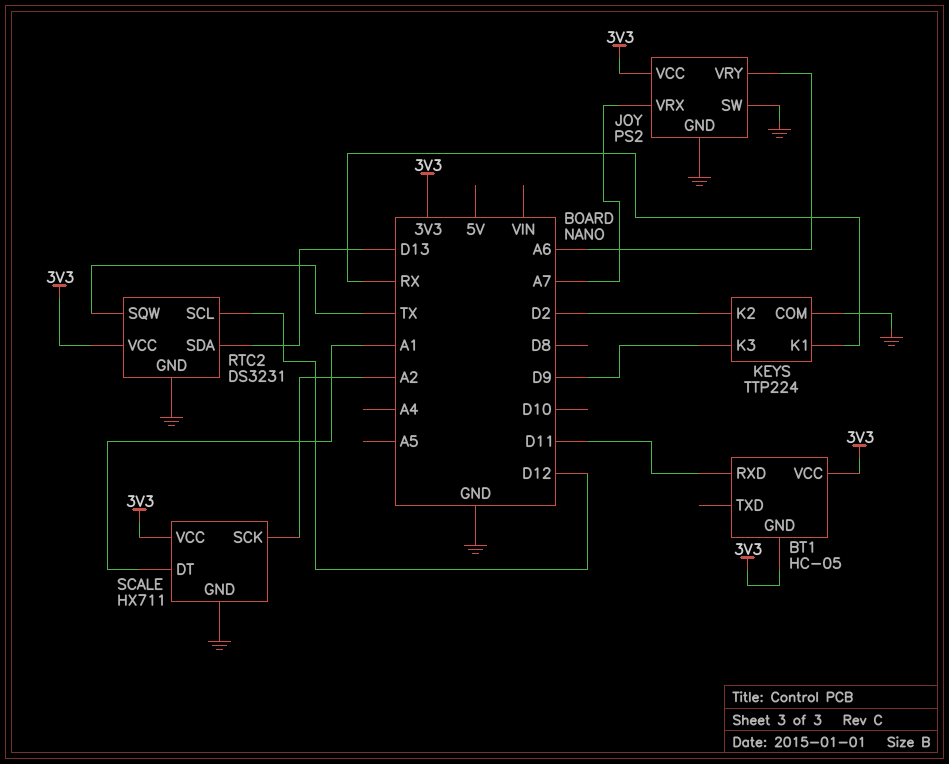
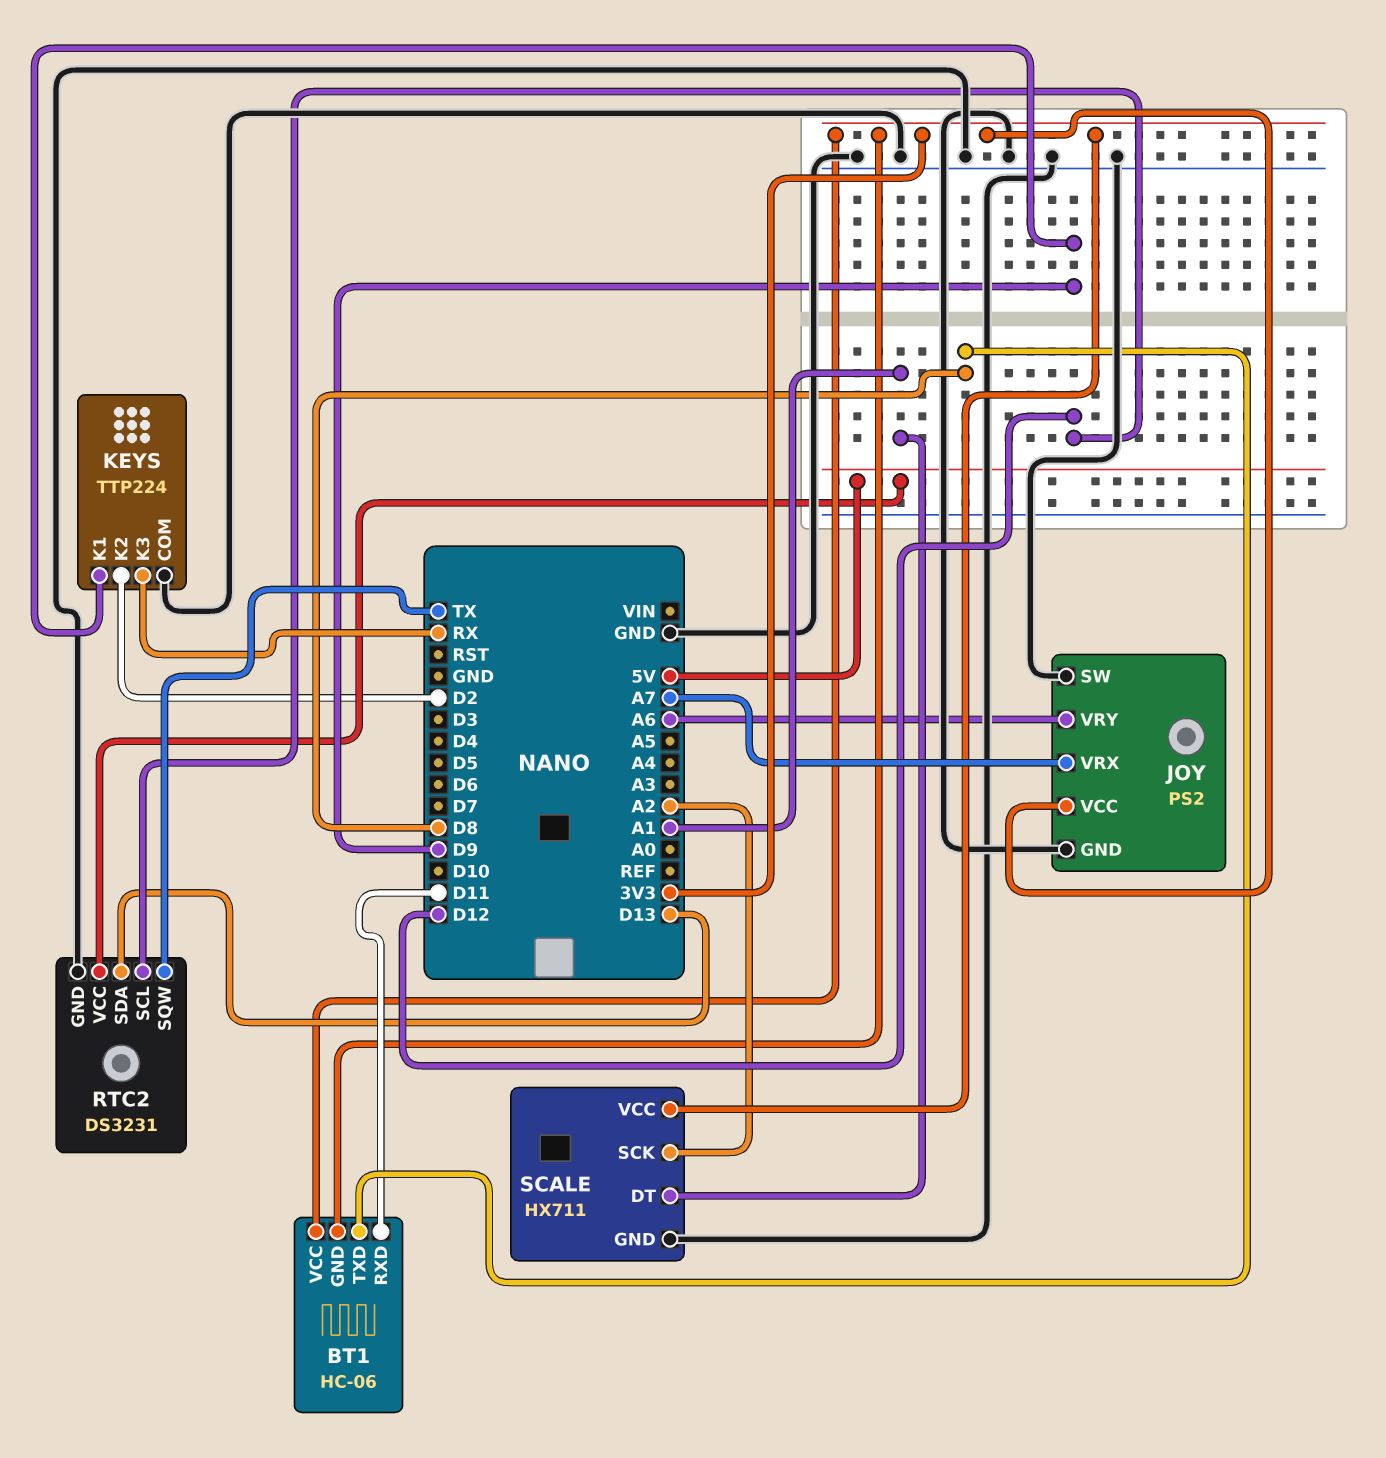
BT1: HC-05 -> HC-06
BT1 pin TXD: none -> D8
KEYS pin K1: RX -> D9
KEYS pin K3: D9 -> RX
RTC2 pin VCC: 3V3 -> 5V

